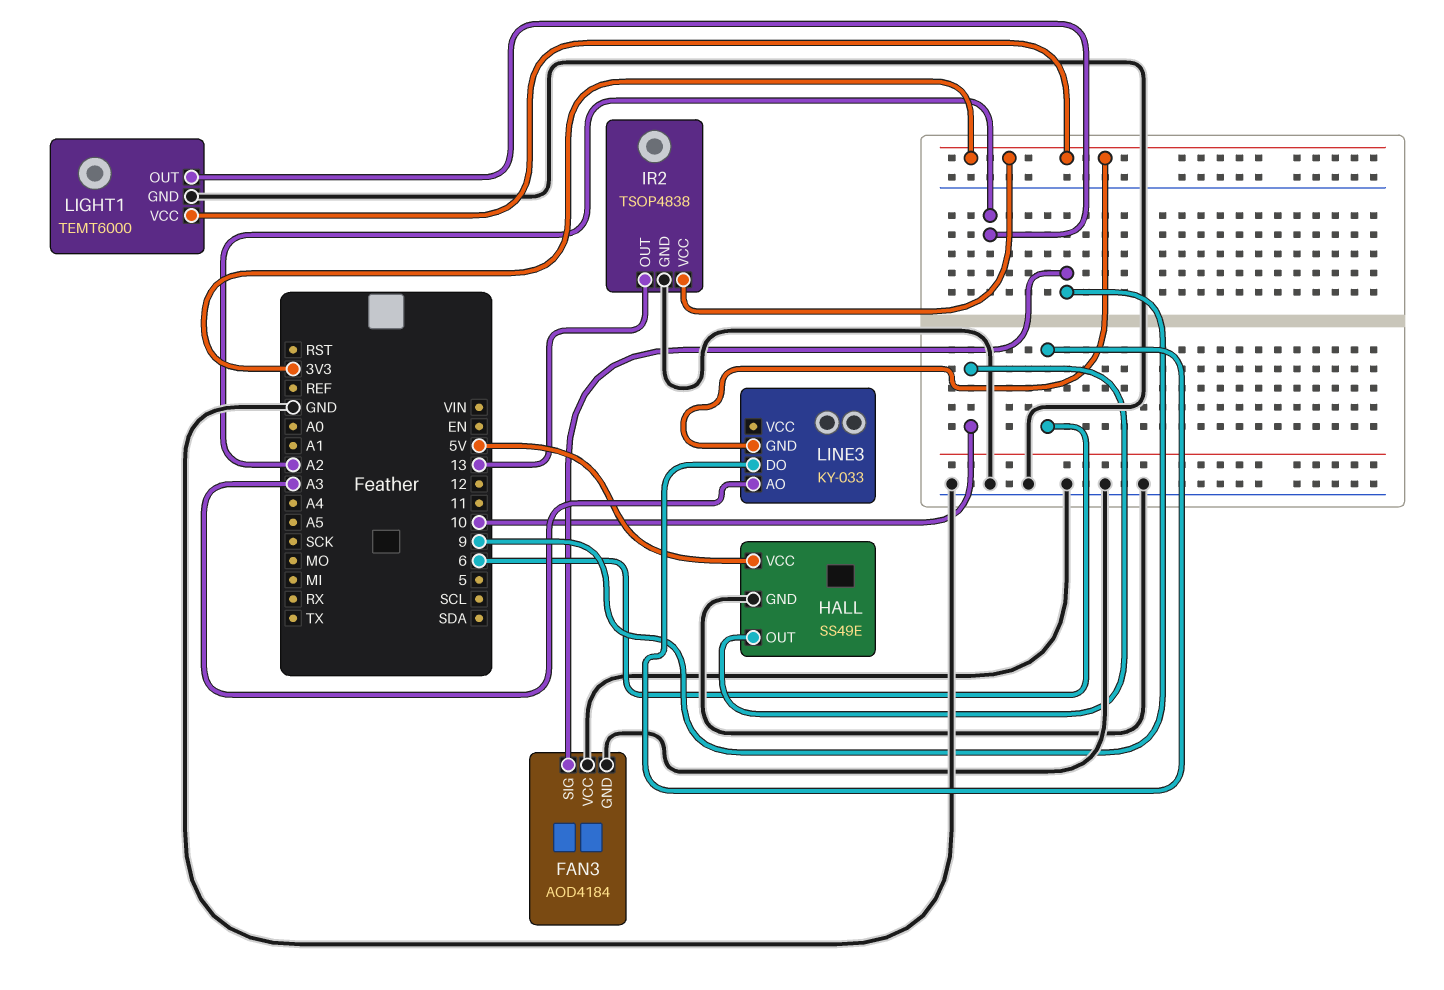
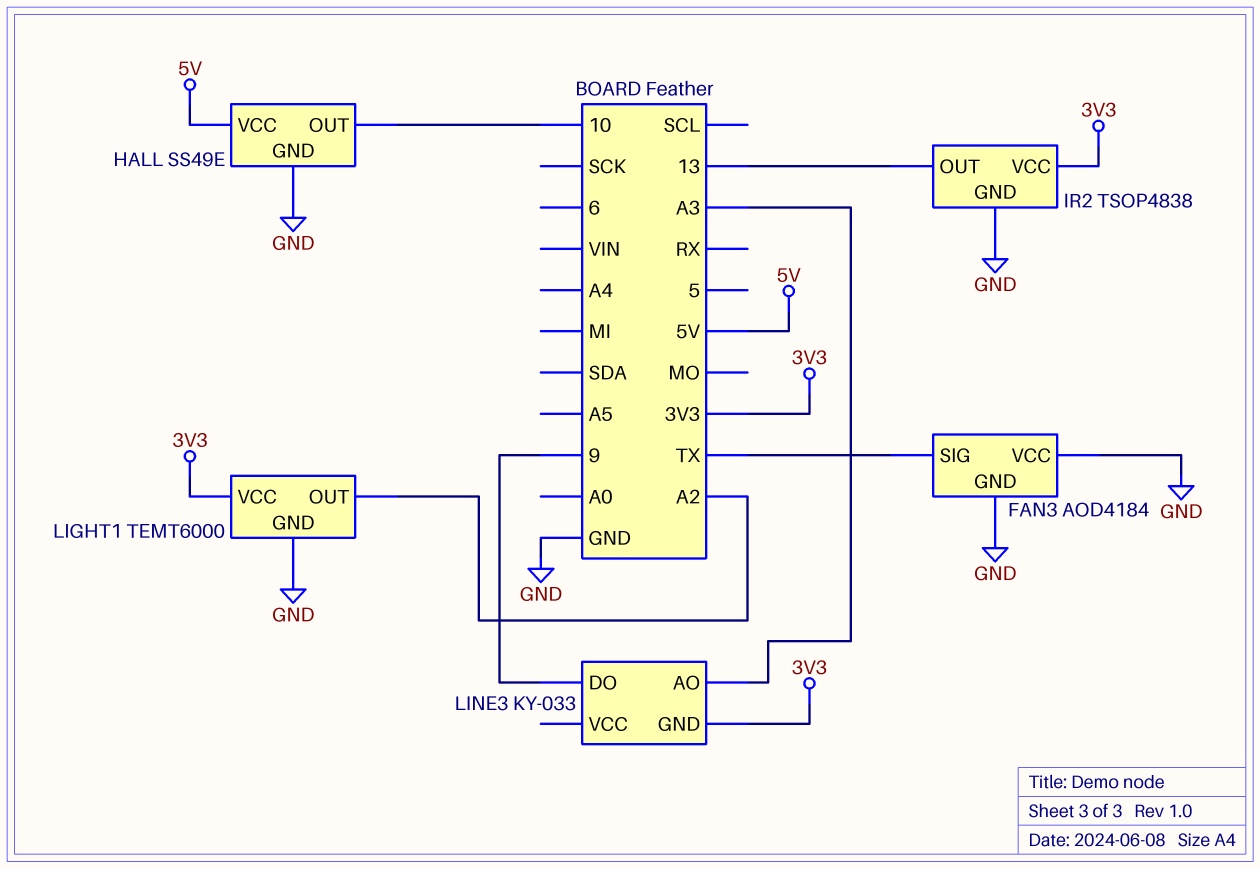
FAN3 pin SIG: 9 -> TX
LINE3 pin DO: 6 -> 9

